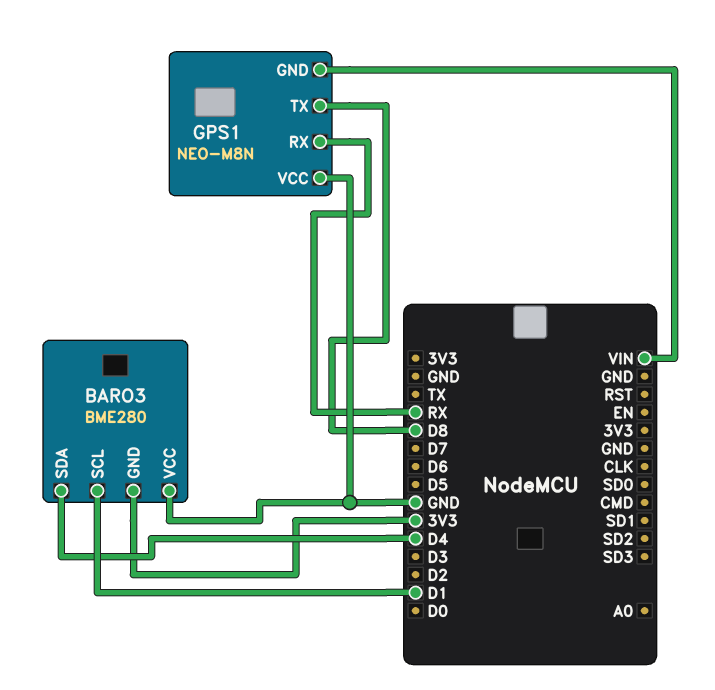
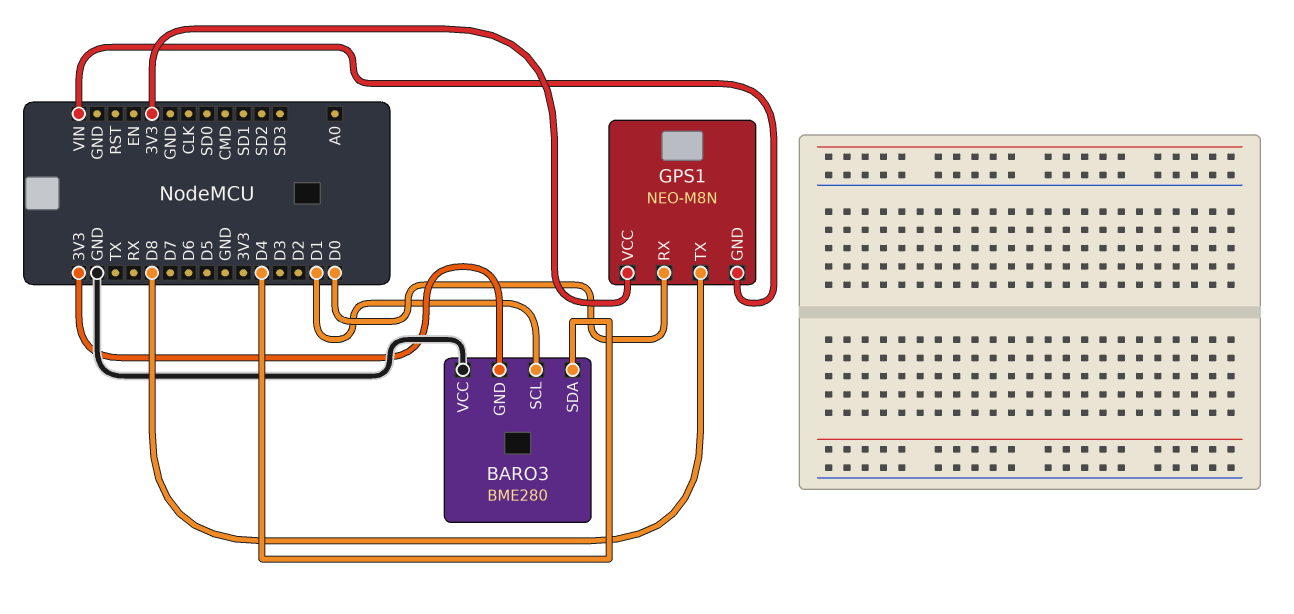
GPS1 pin RX: RX -> D0
GPS1 pin VCC: GND -> 3V3

